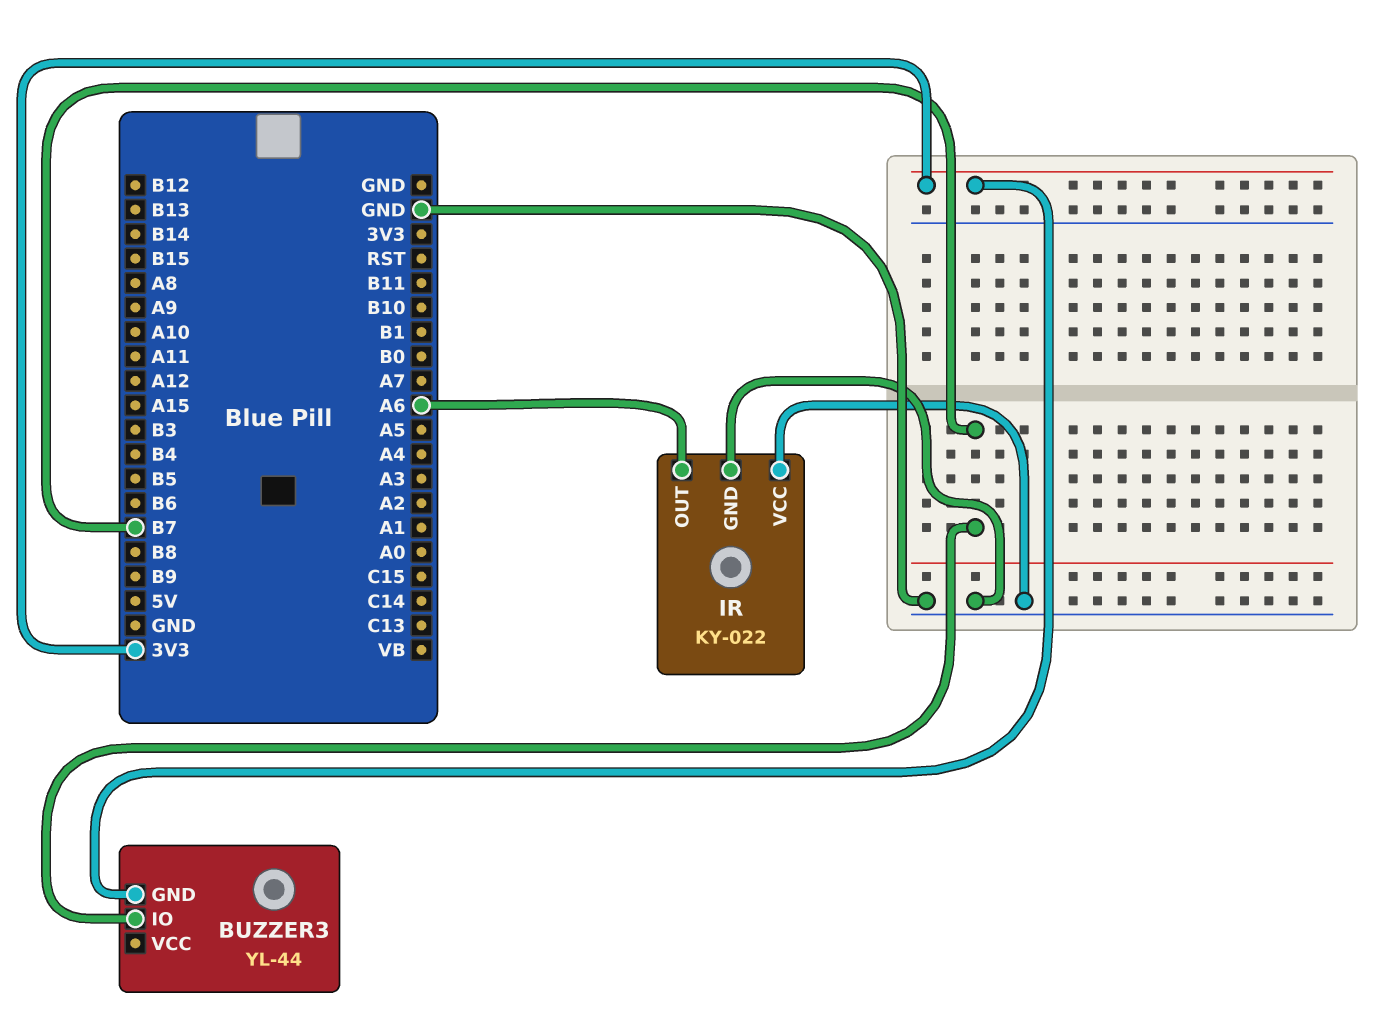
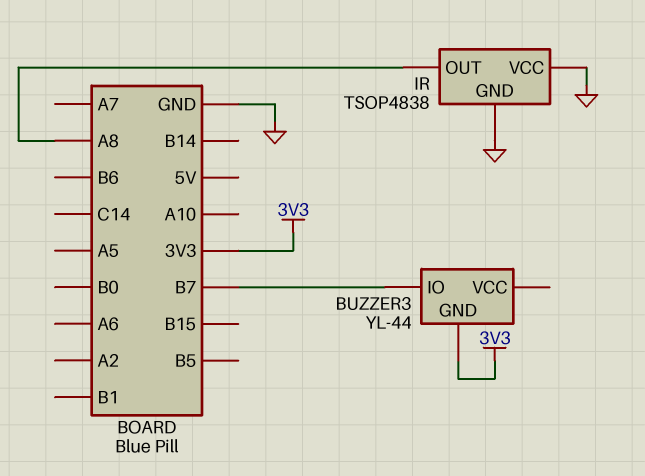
IR: KY-022 -> TSOP4838
IR pin OUT: A6 -> A8

